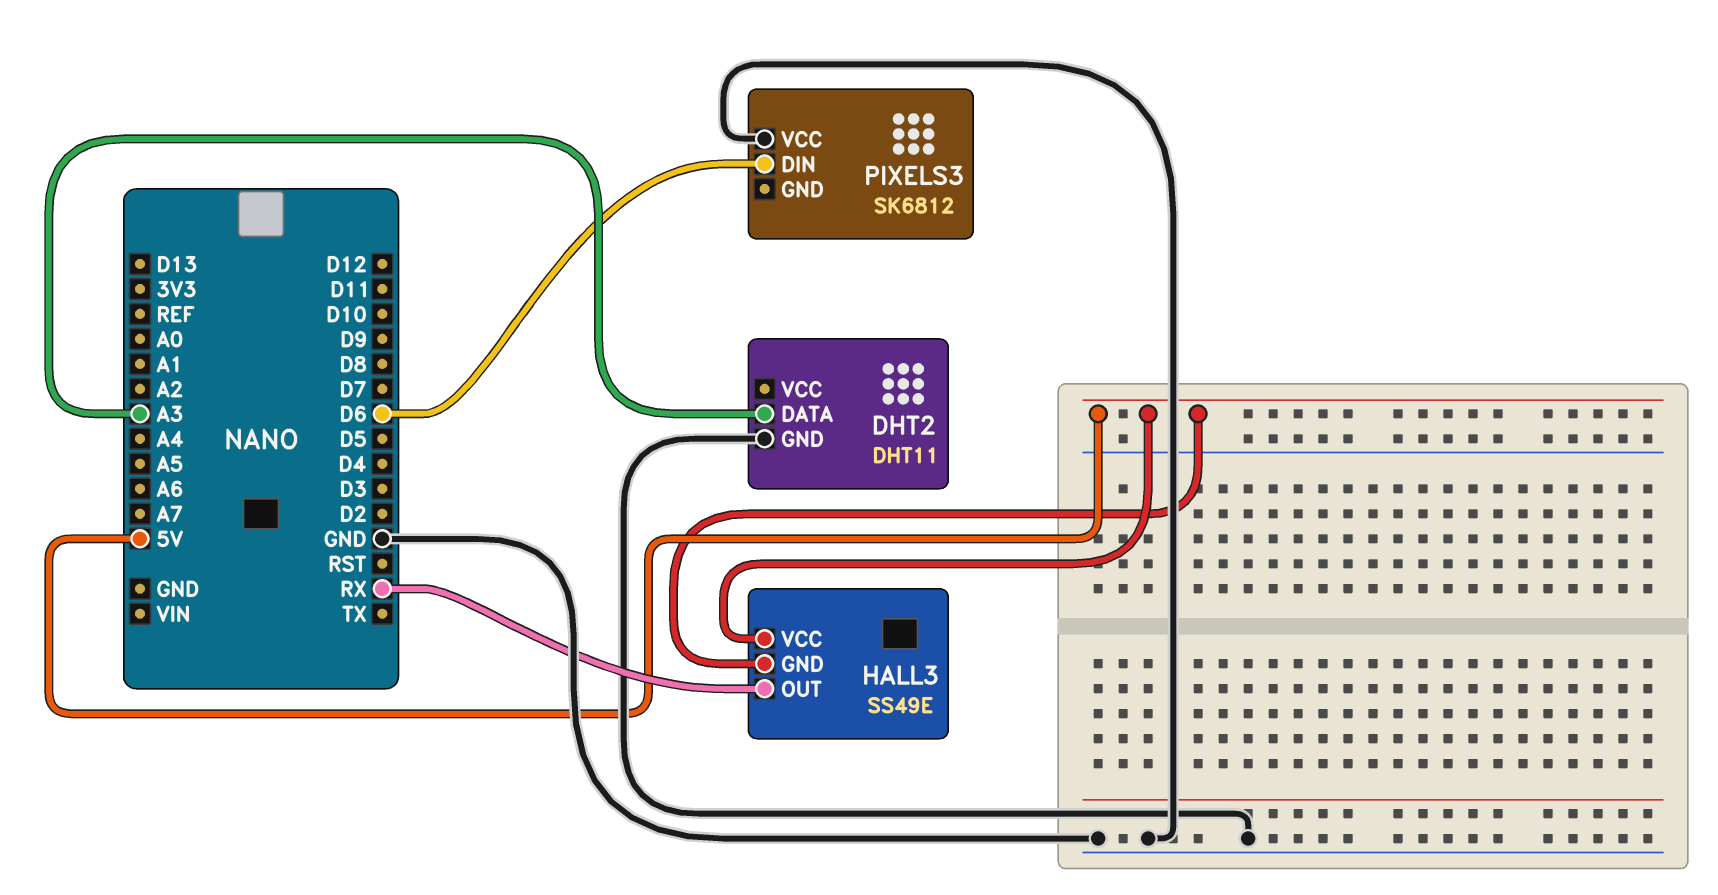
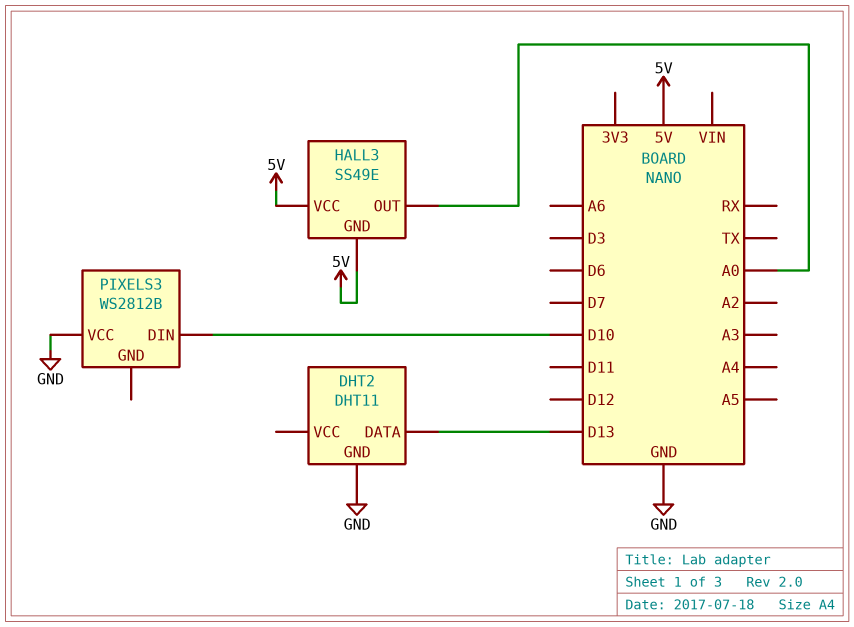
DHT2 pin DATA: A3 -> D13
HALL3 pin OUT: RX -> A0
PIXELS3: SK6812 -> WS2812B
PIXELS3 pin DIN: D6 -> D10

